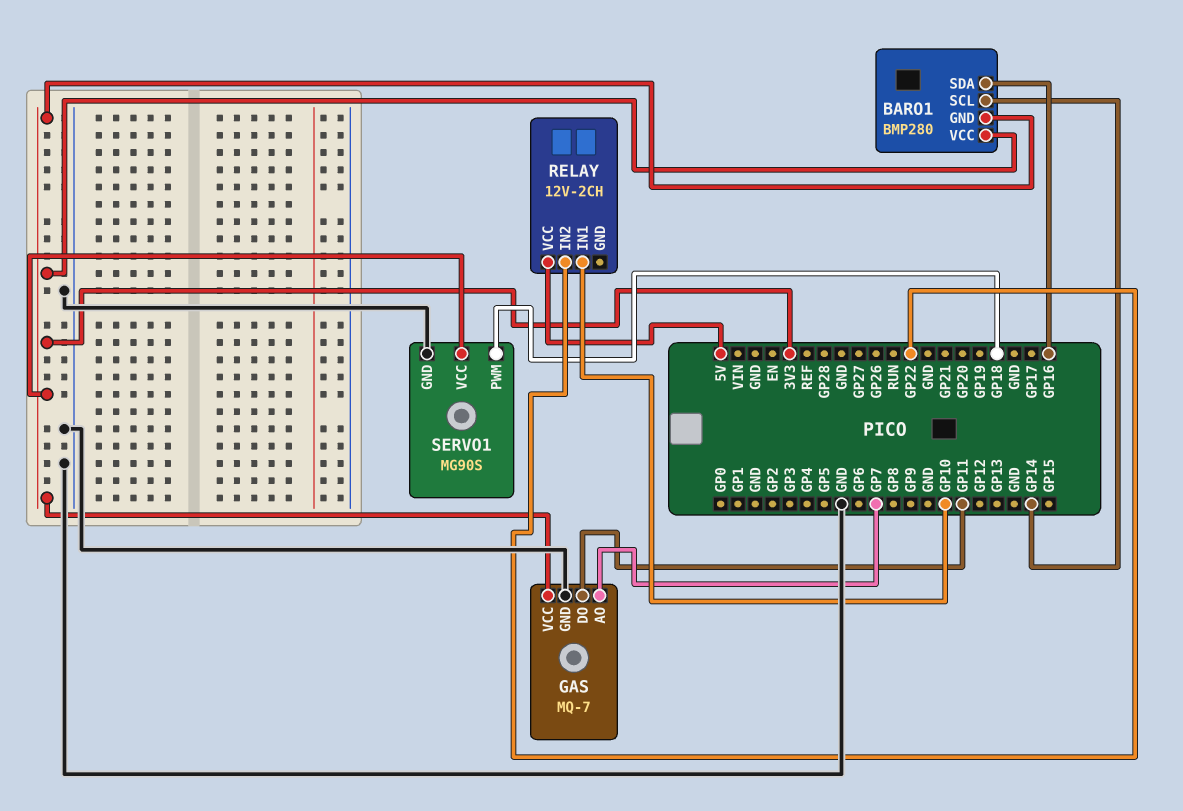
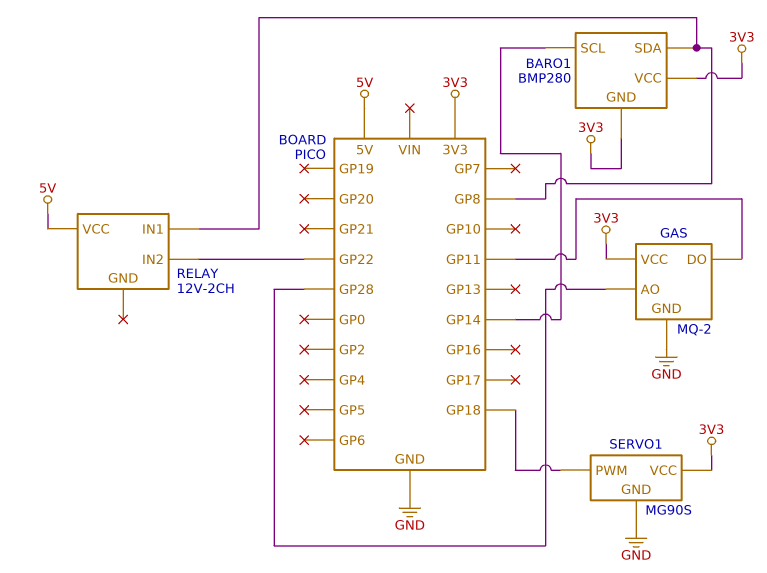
BARO1 pin SDA: GP16 -> GP8
GAS: MQ-7 -> MQ-2
GAS pin AO: GP7 -> GP28
RELAY pin IN1: GP10 -> GP8

